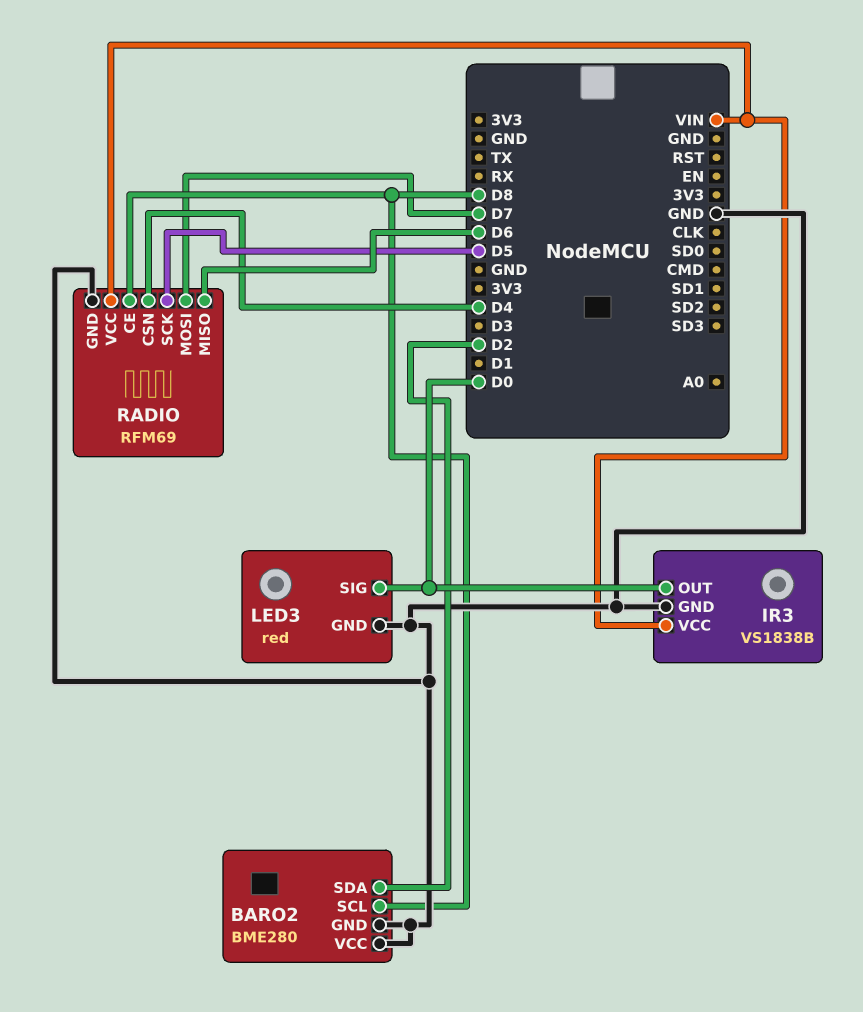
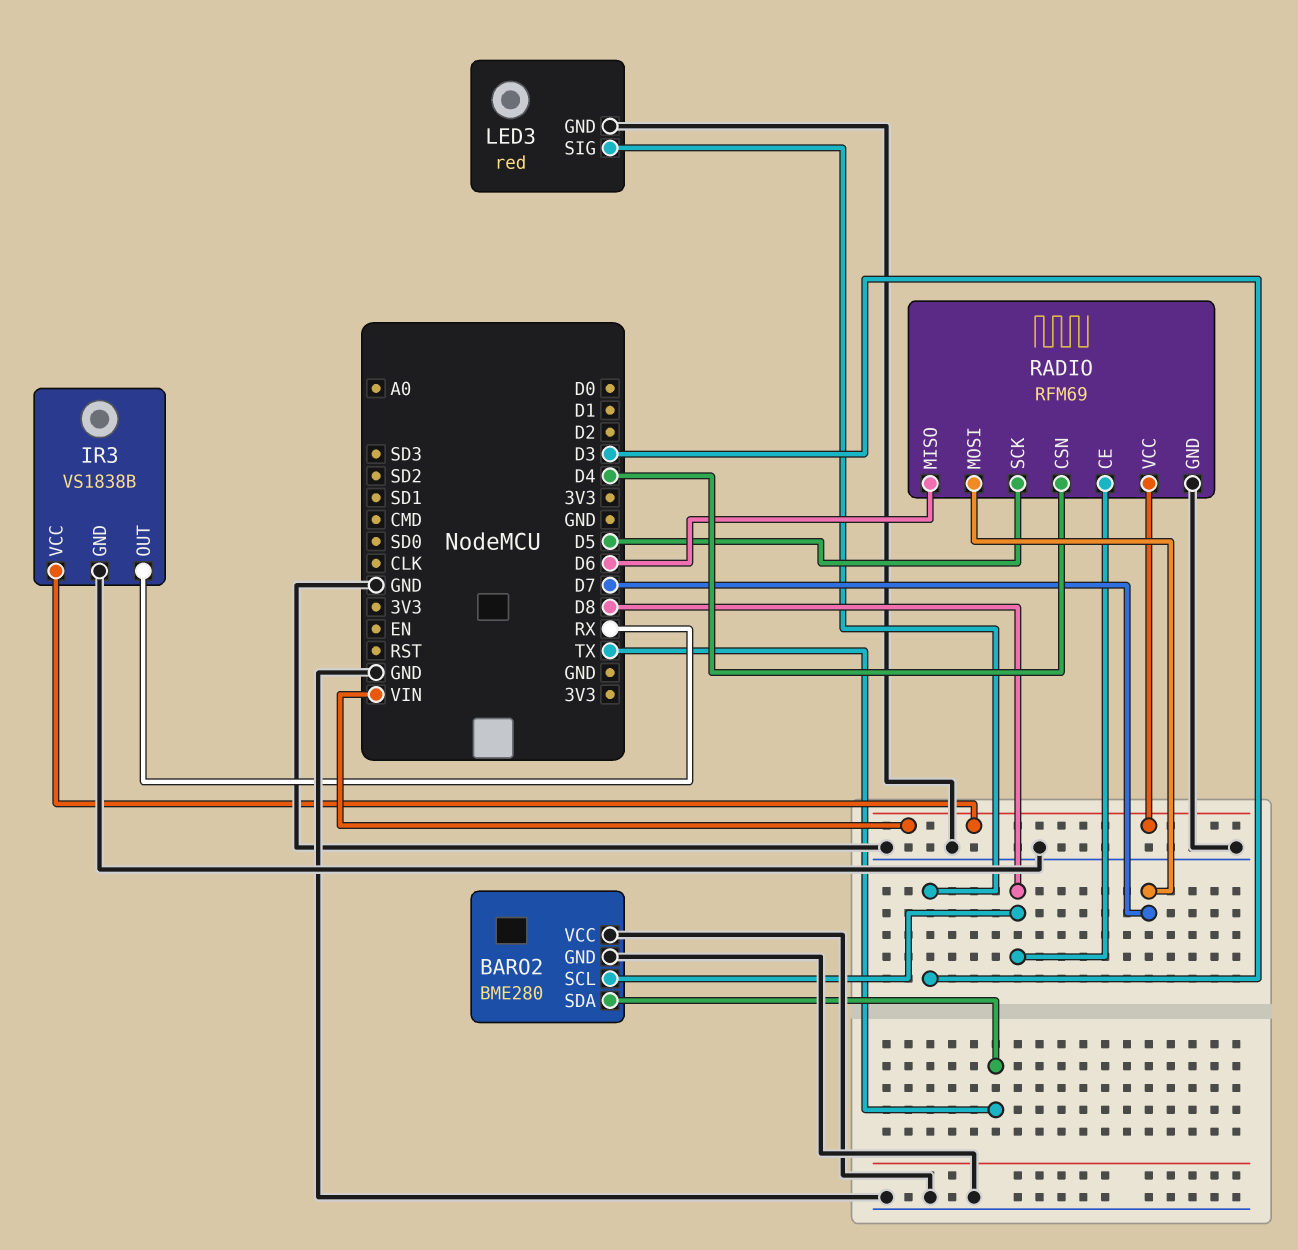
BARO2 pin SDA: D2 -> TX
IR3 pin OUT: D0 -> RX
LED3 pin SIG: D0 -> D3

